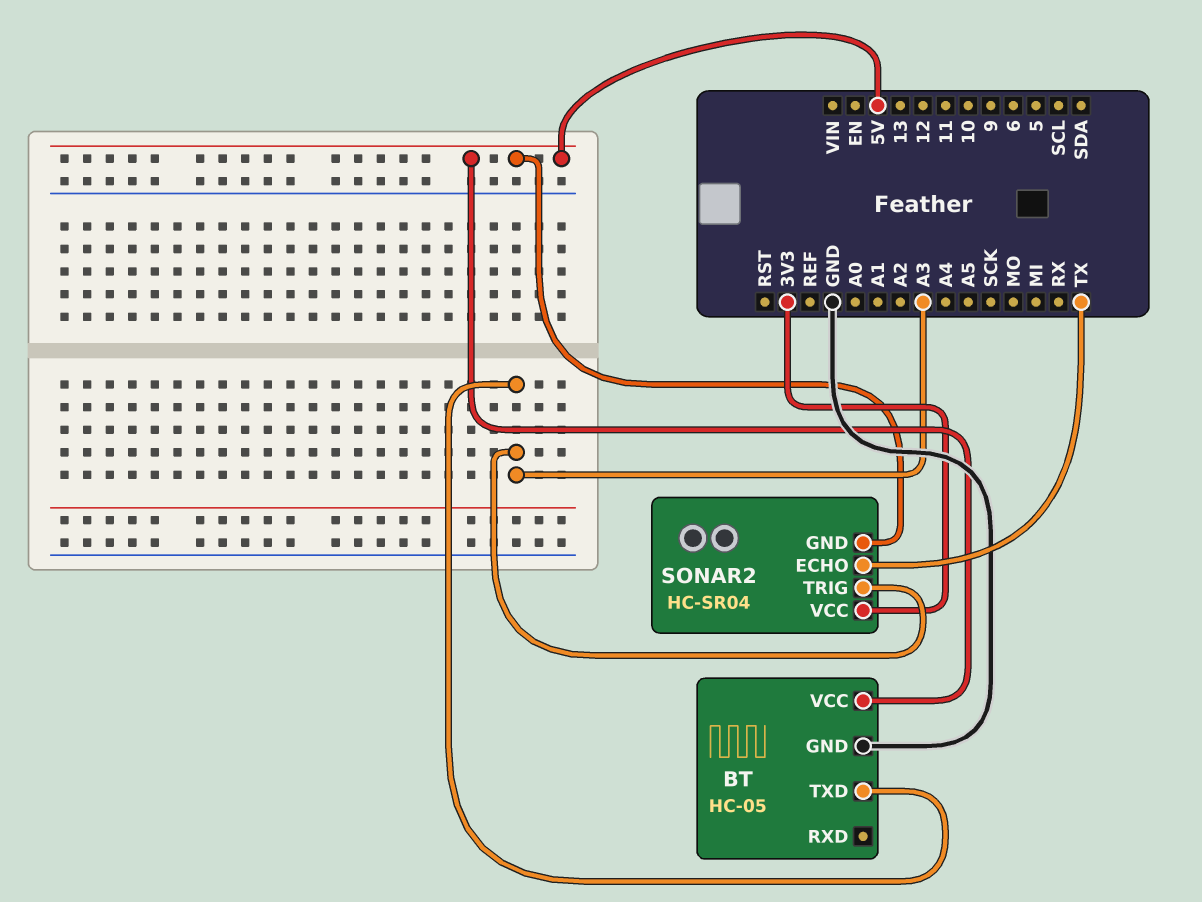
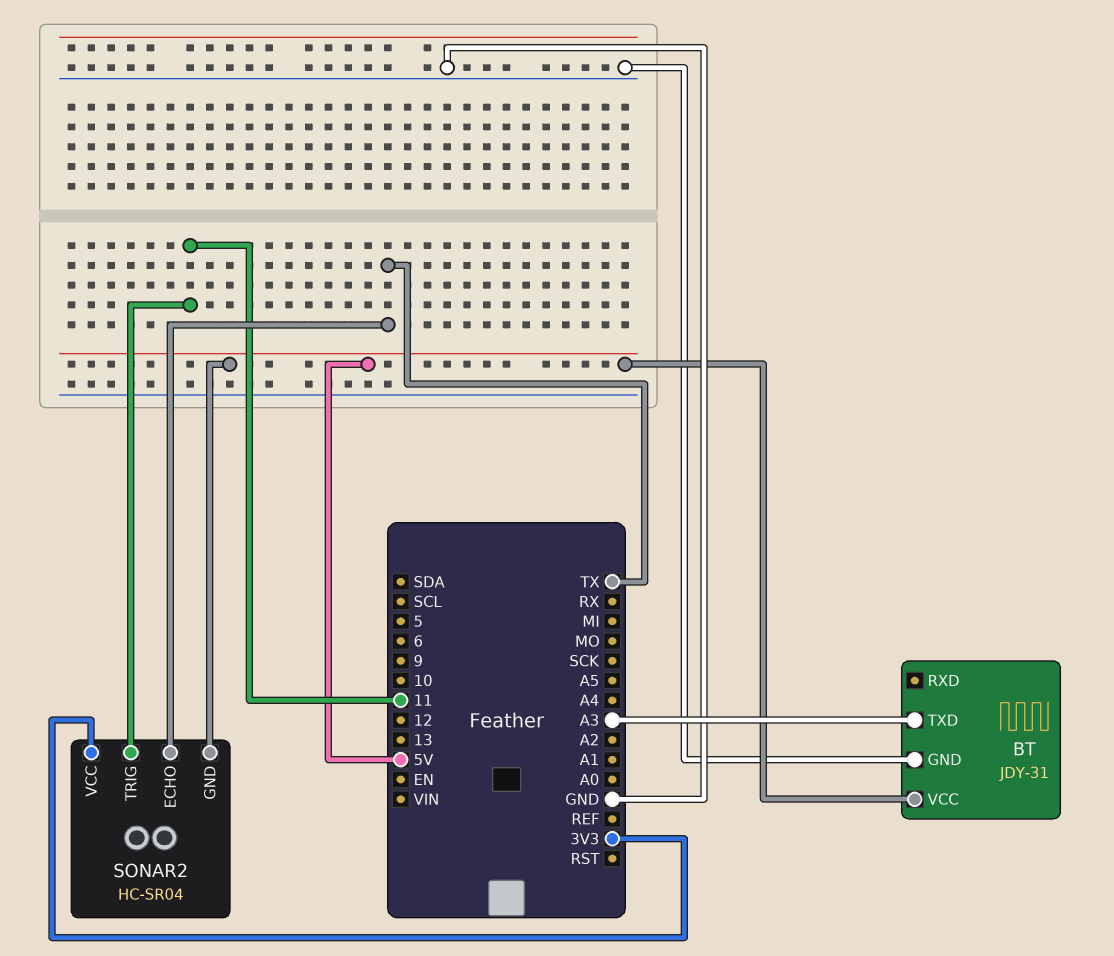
BT: HC-05 -> JDY-31
SONAR2 pin TRIG: A3 -> 11

